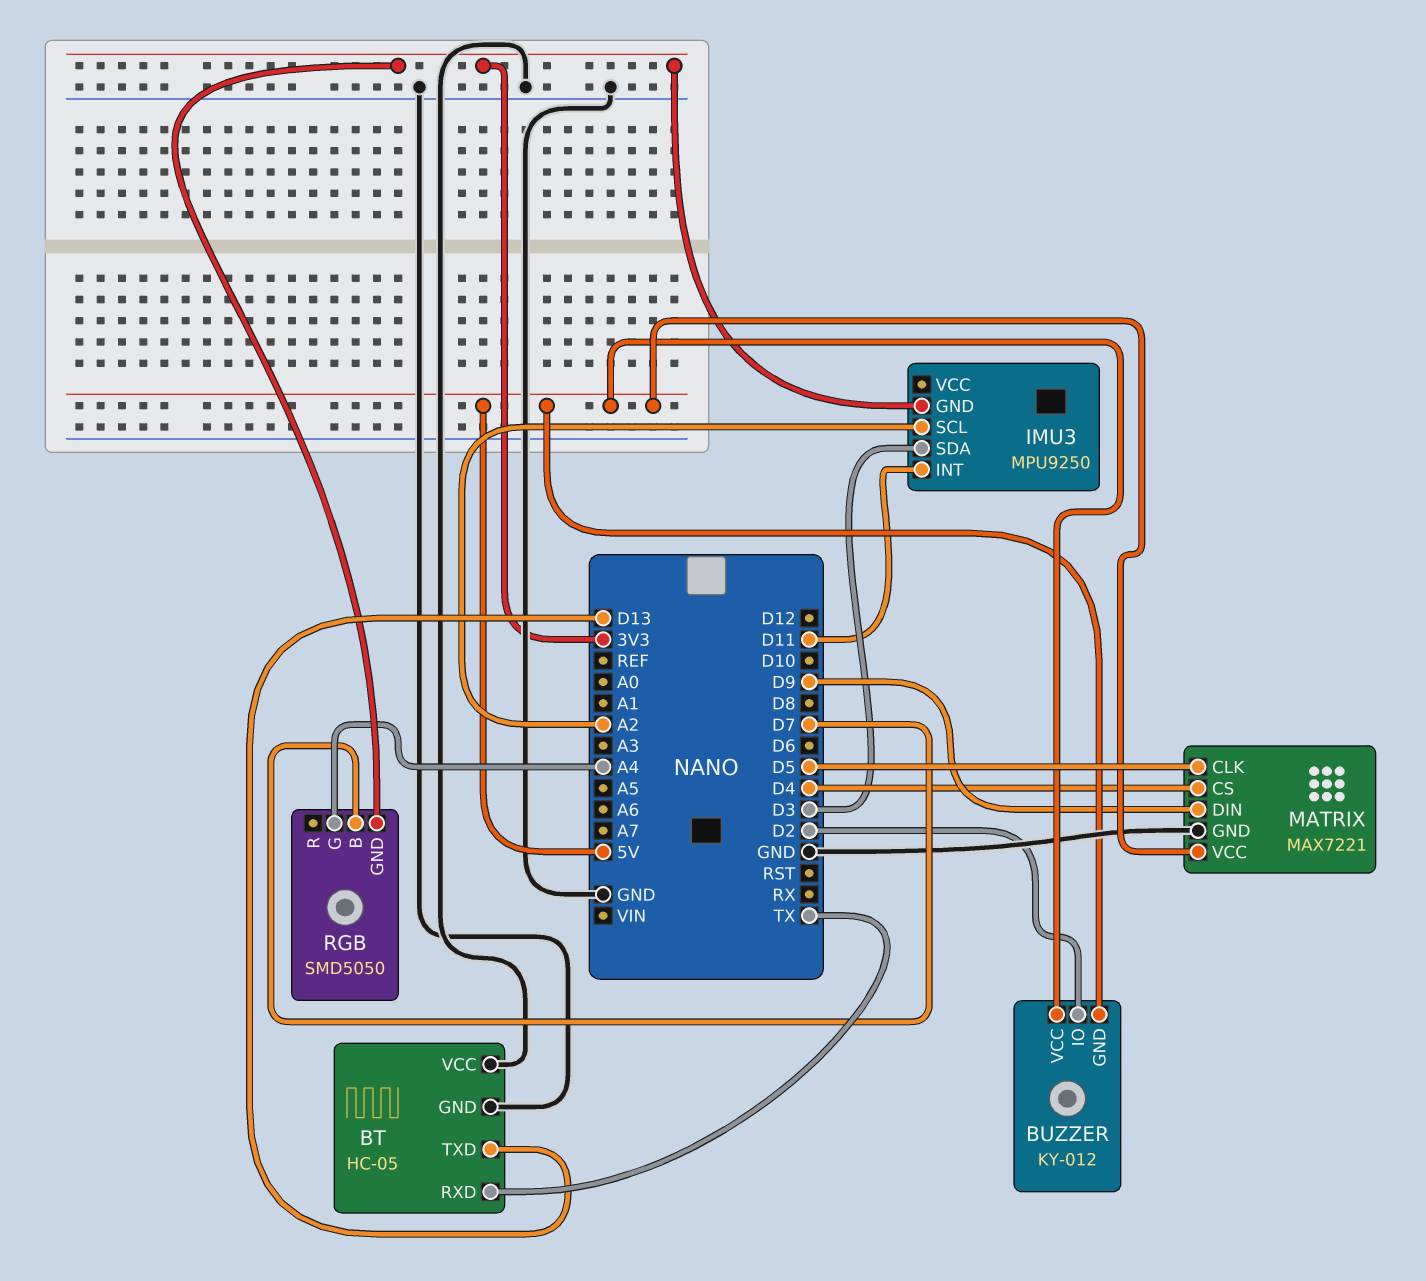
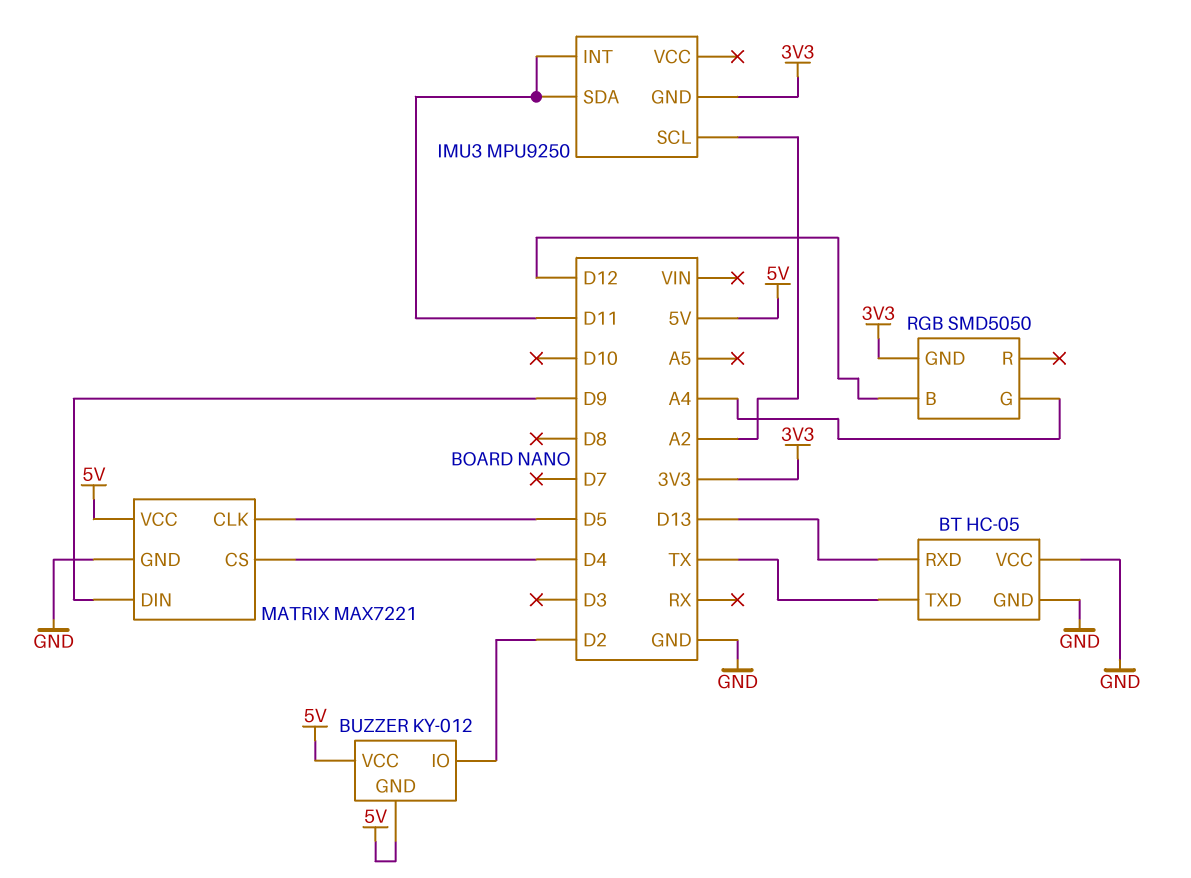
BT pin RXD: TX -> D13
BT pin TXD: D13 -> TX
IMU3 pin SDA: D3 -> D11
RGB pin B: D7 -> D12

